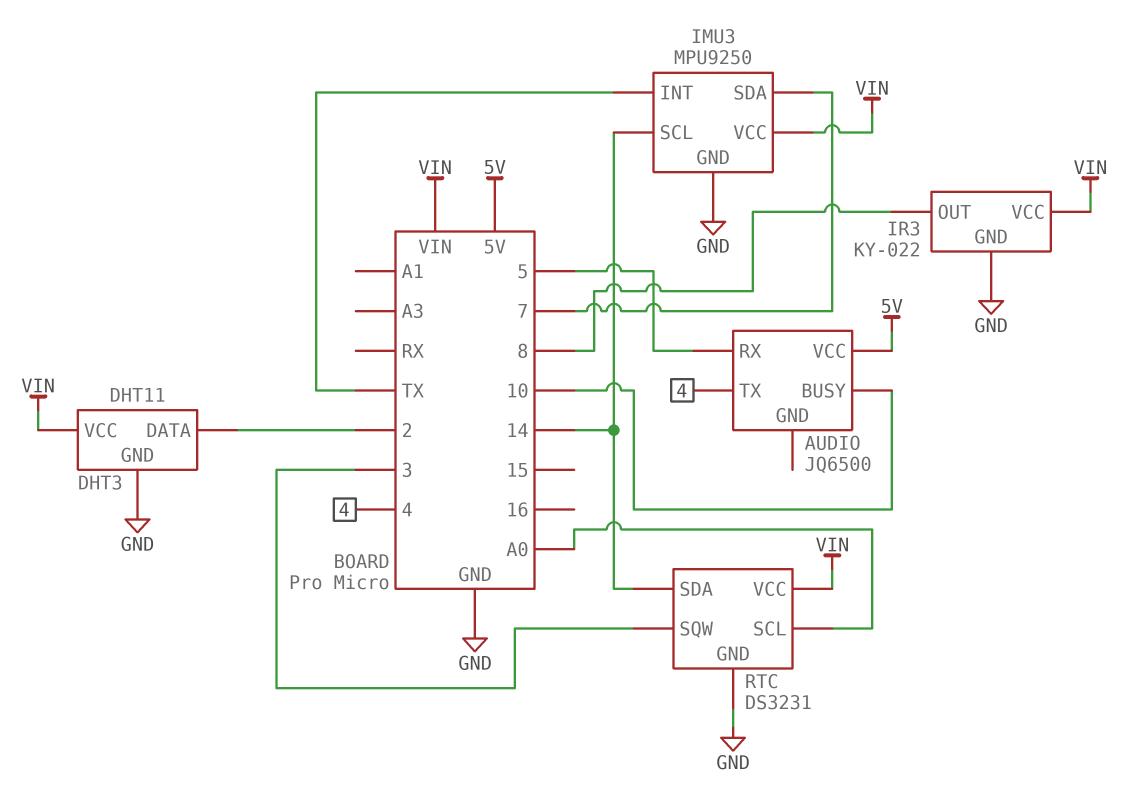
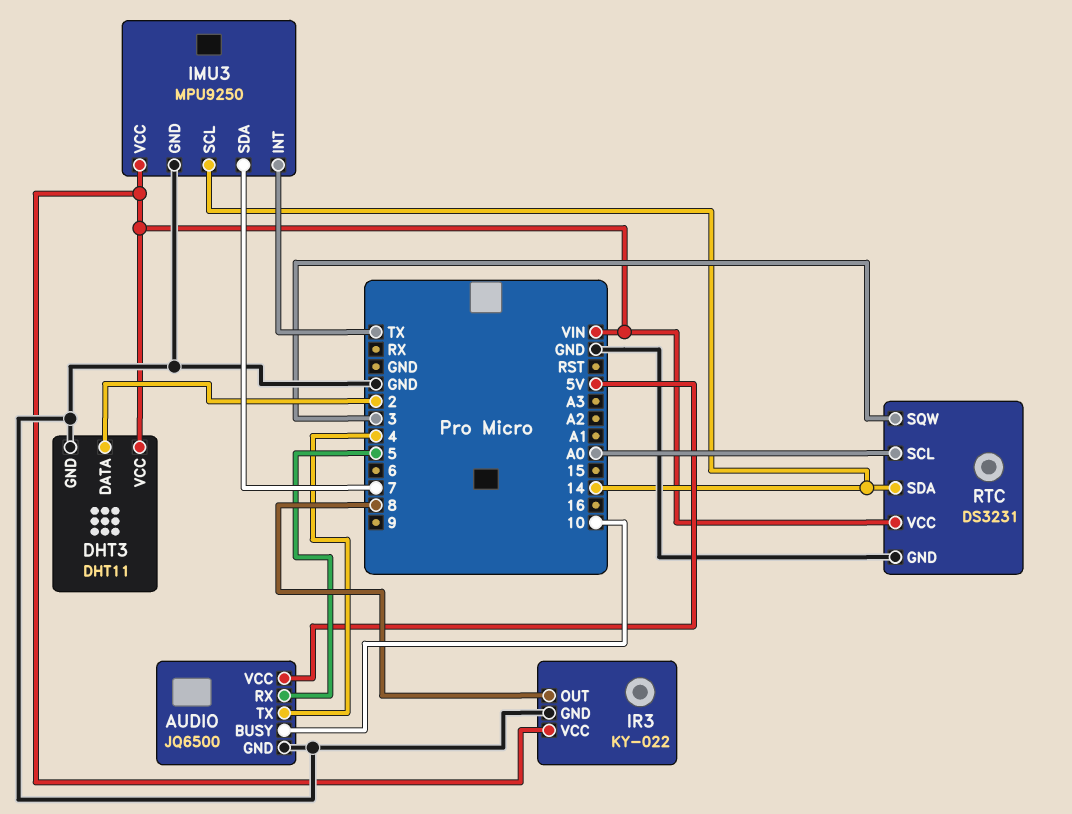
AUDIO pin GND: none -> GND

